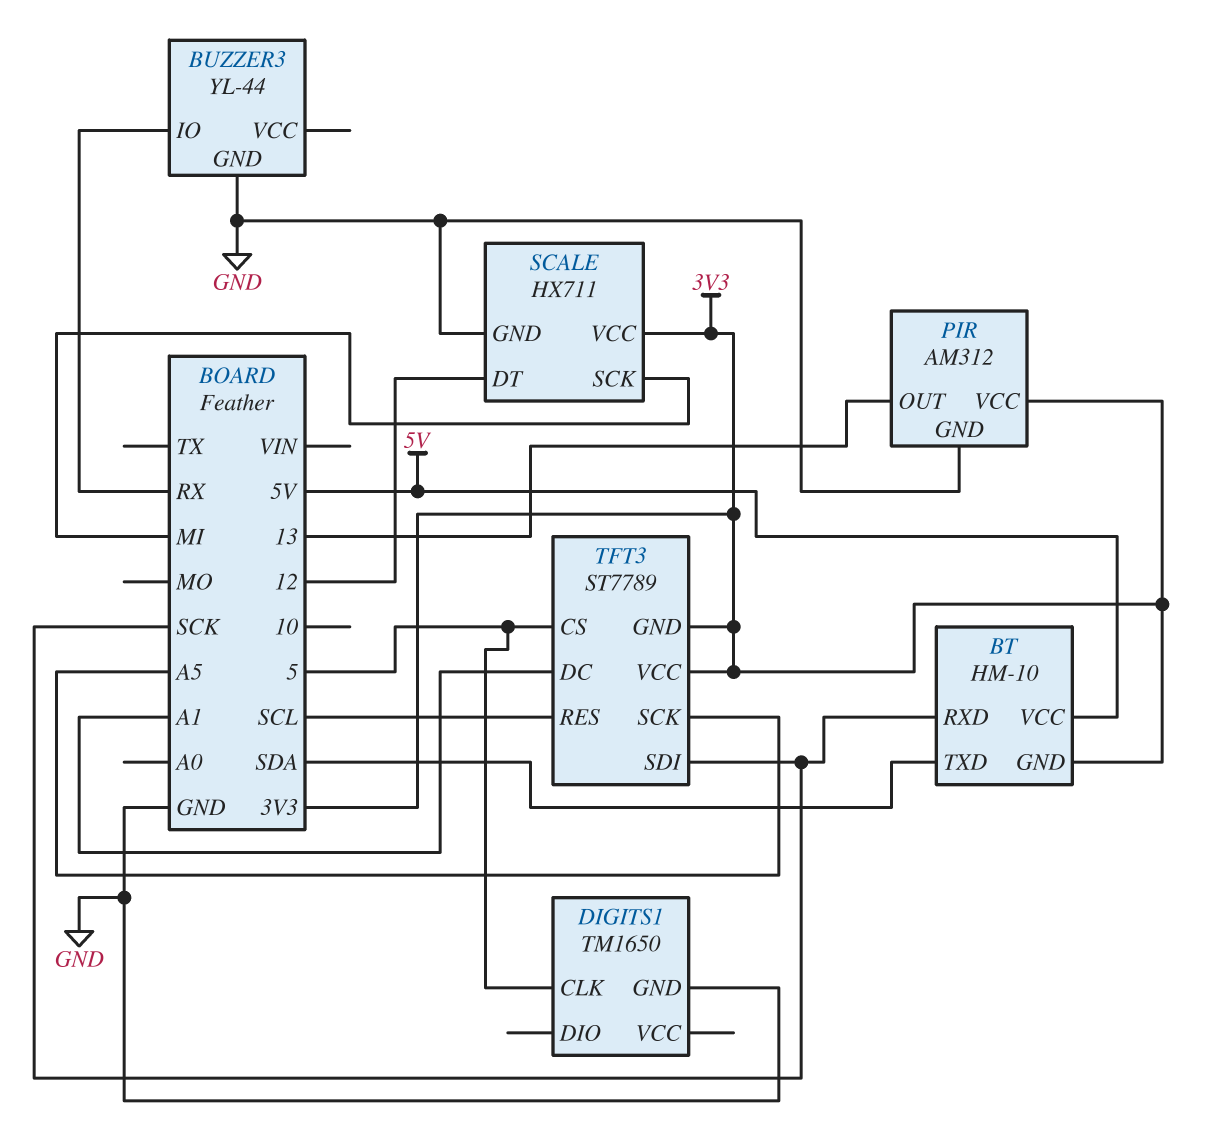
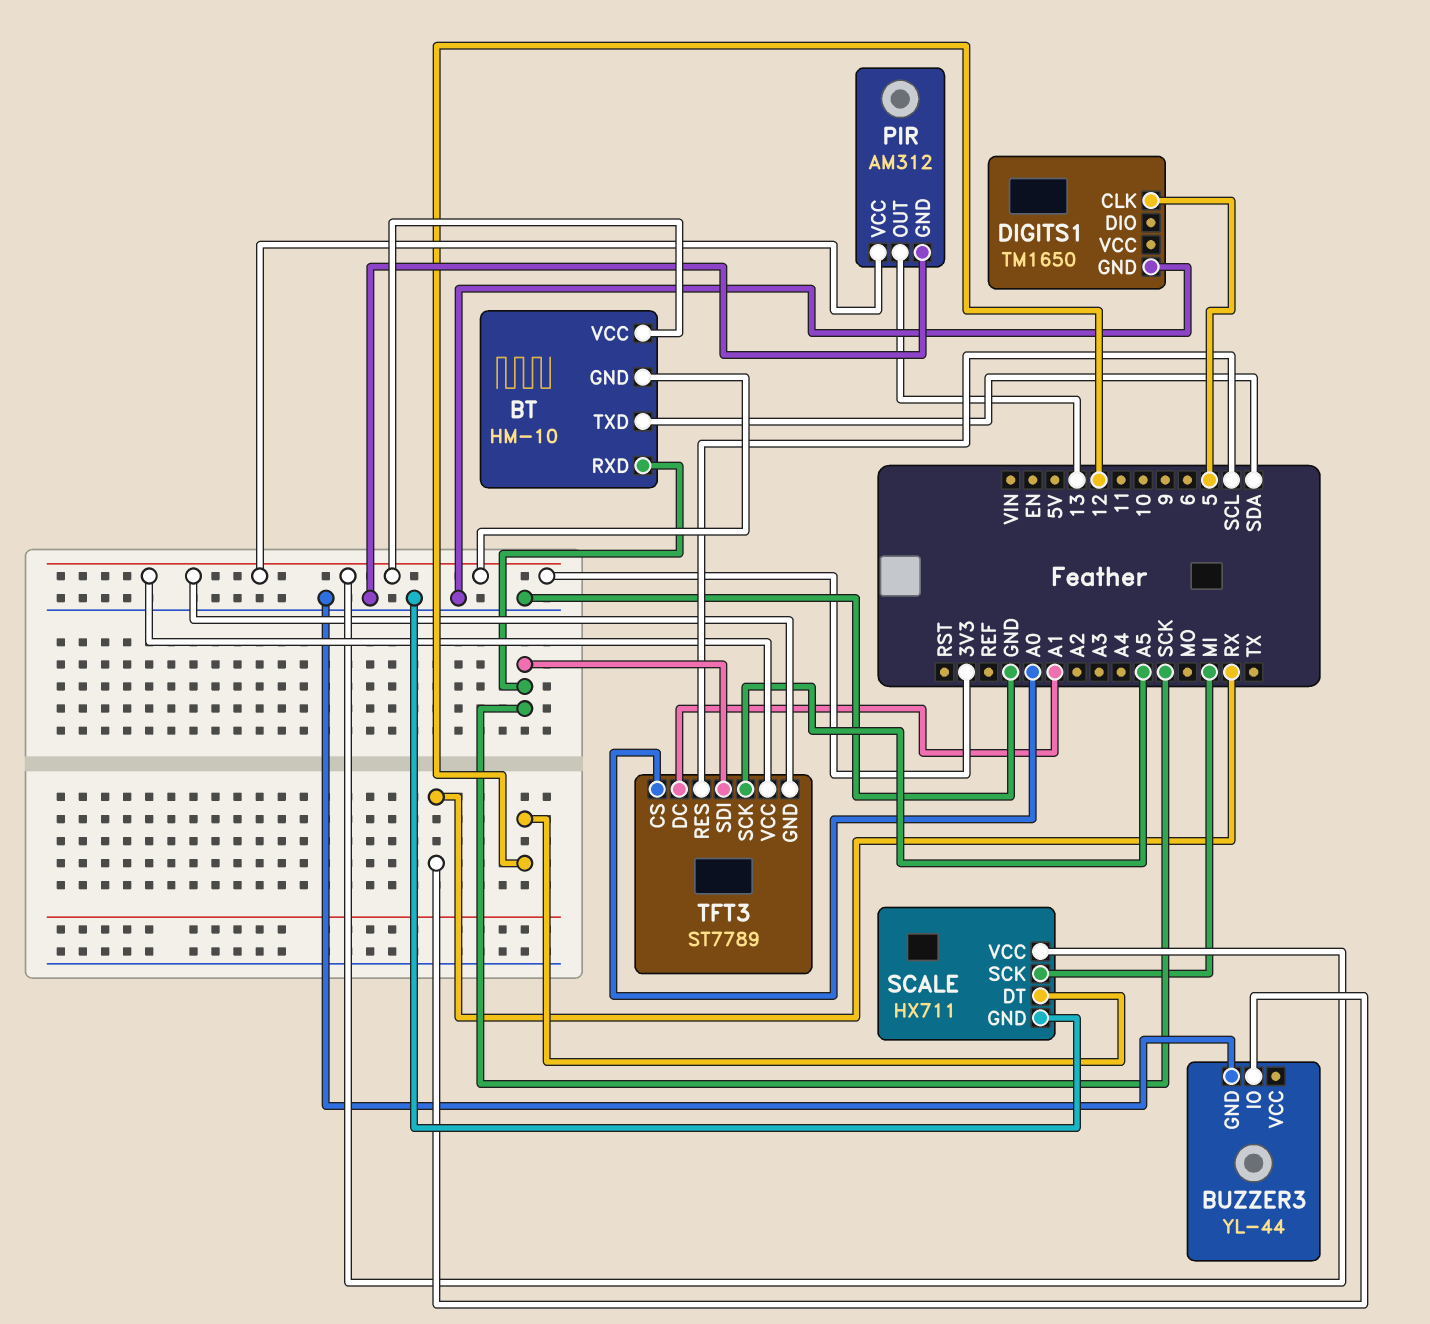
BT pin VCC: 5V -> 3V3
TFT3 pin CS: 5 -> A0

